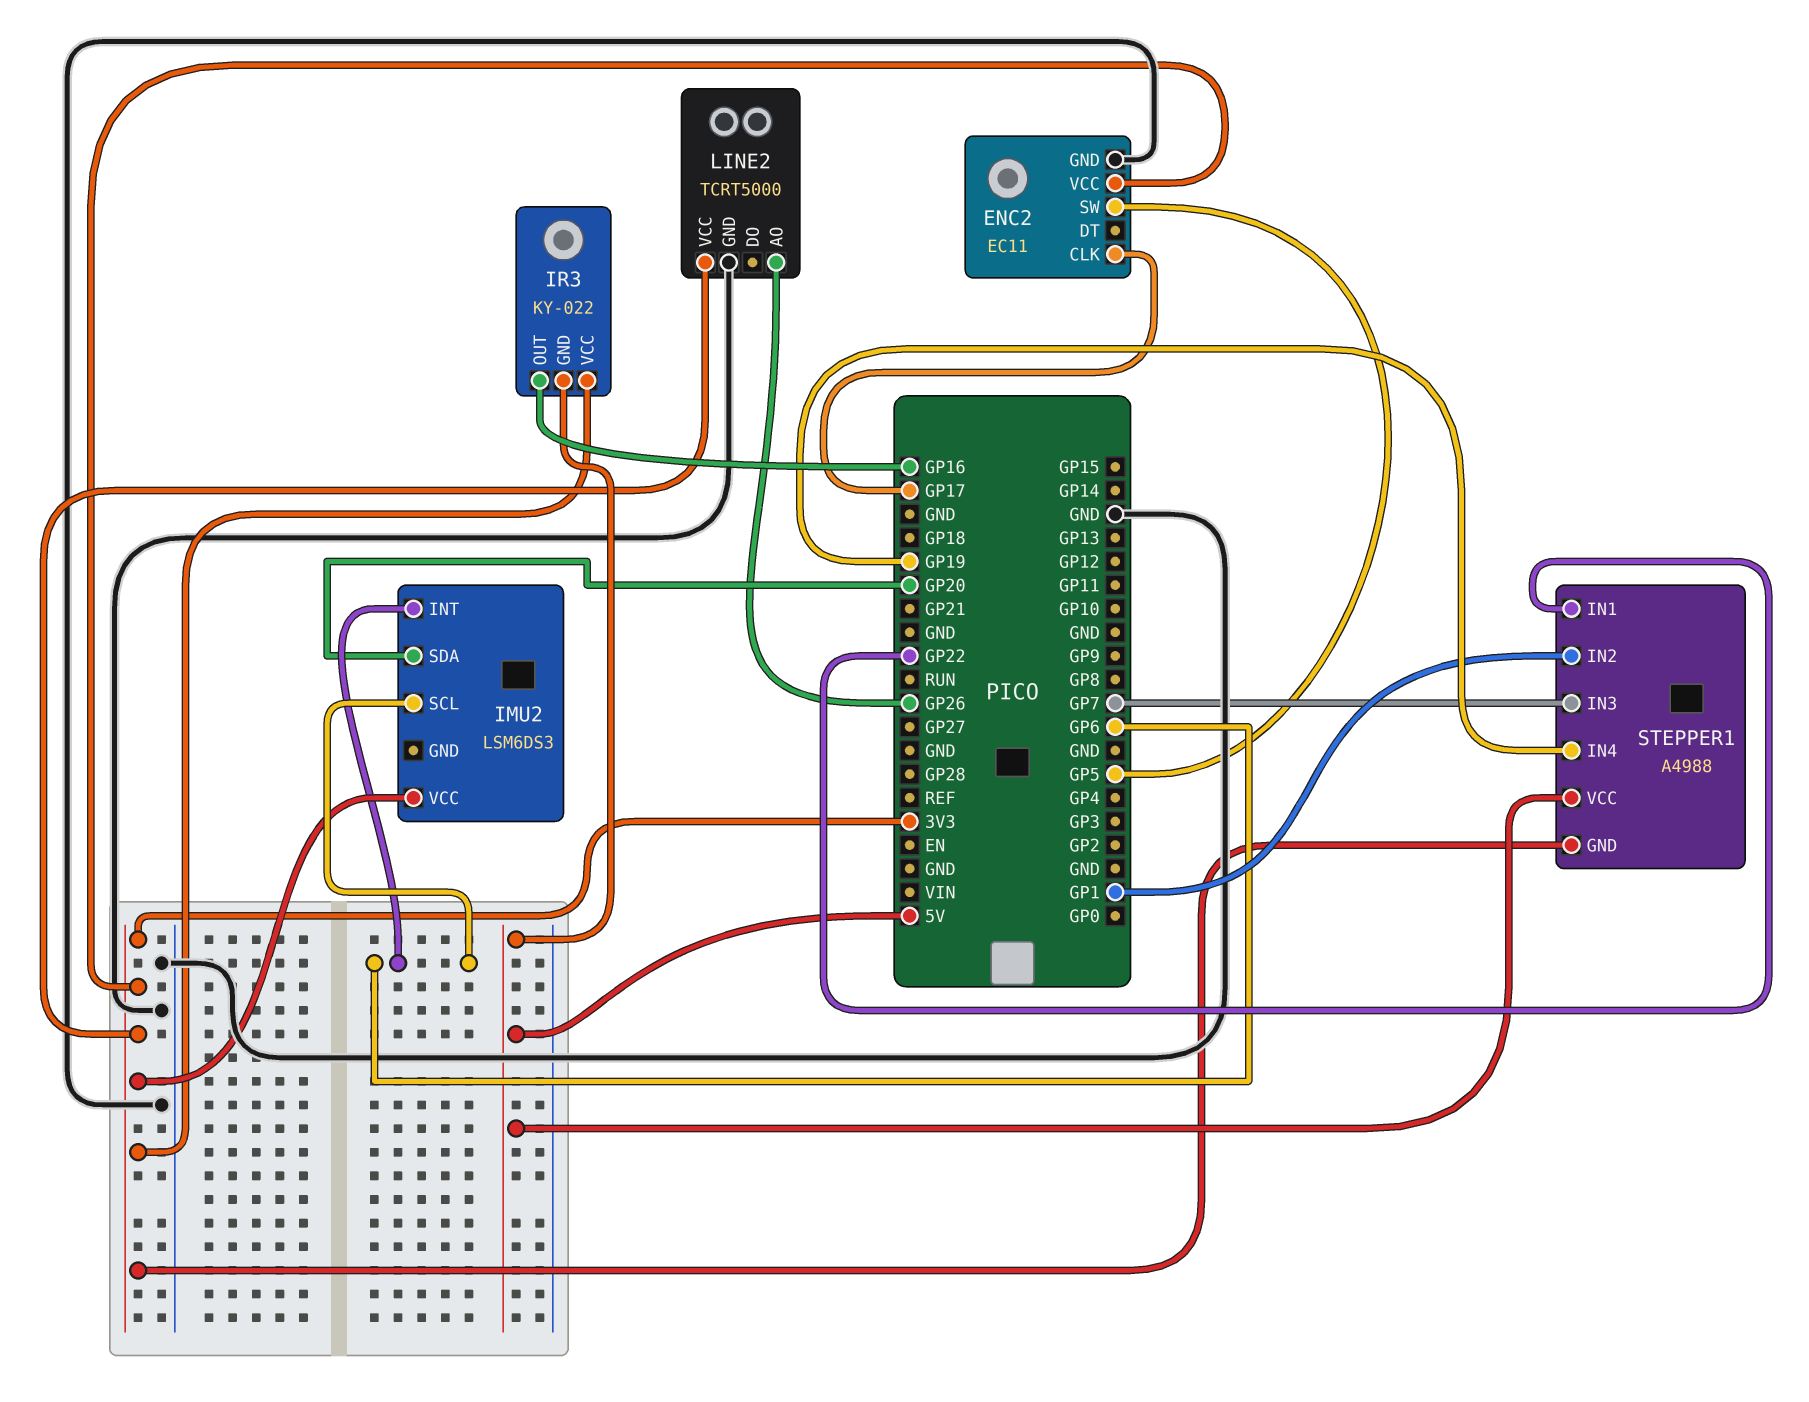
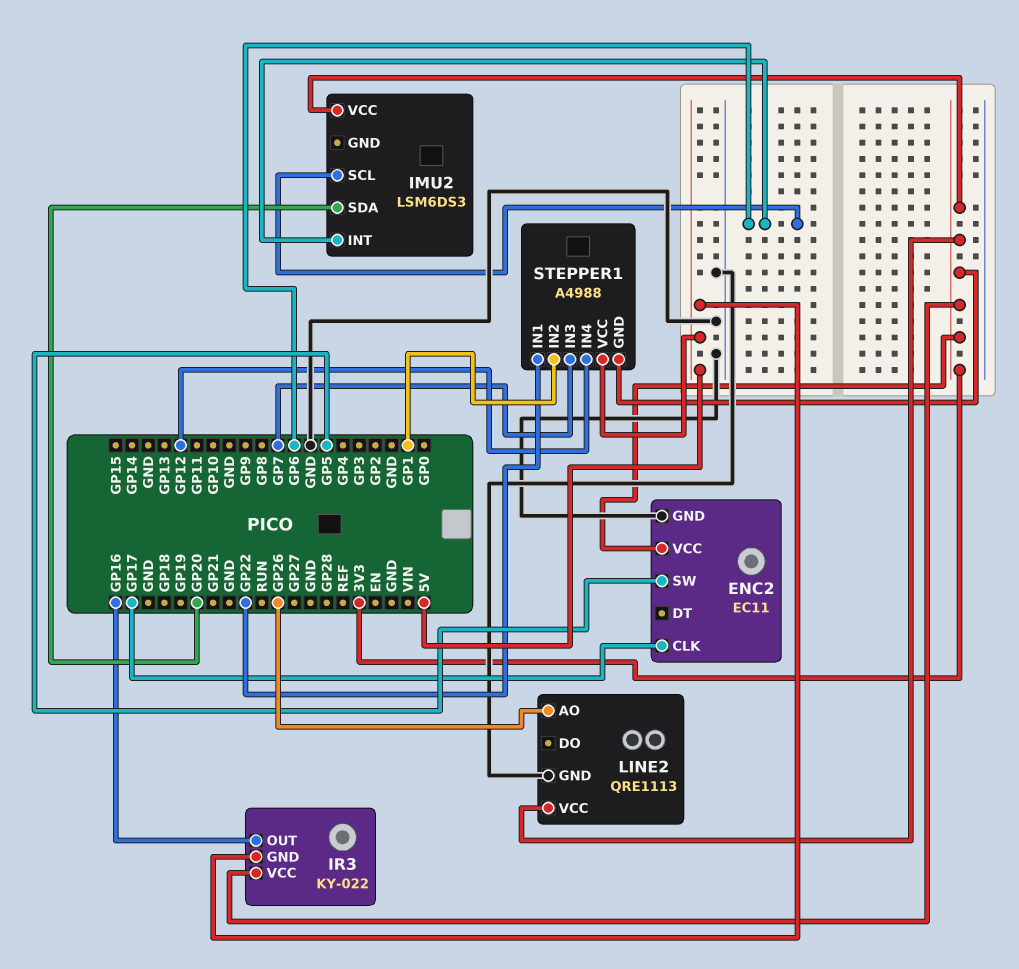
LINE2: TCRT5000 -> QRE1113
STEPPER1 pin IN4: GP19 -> GP12

